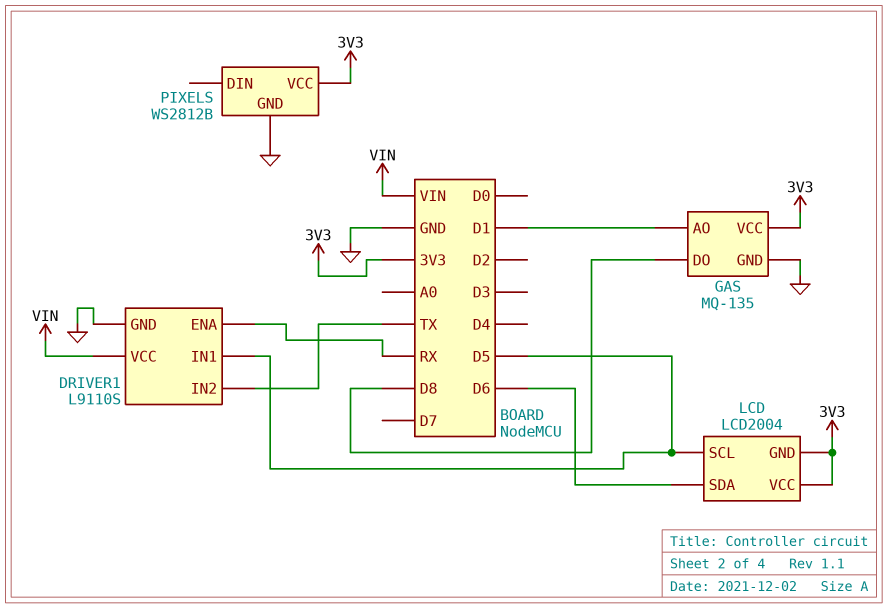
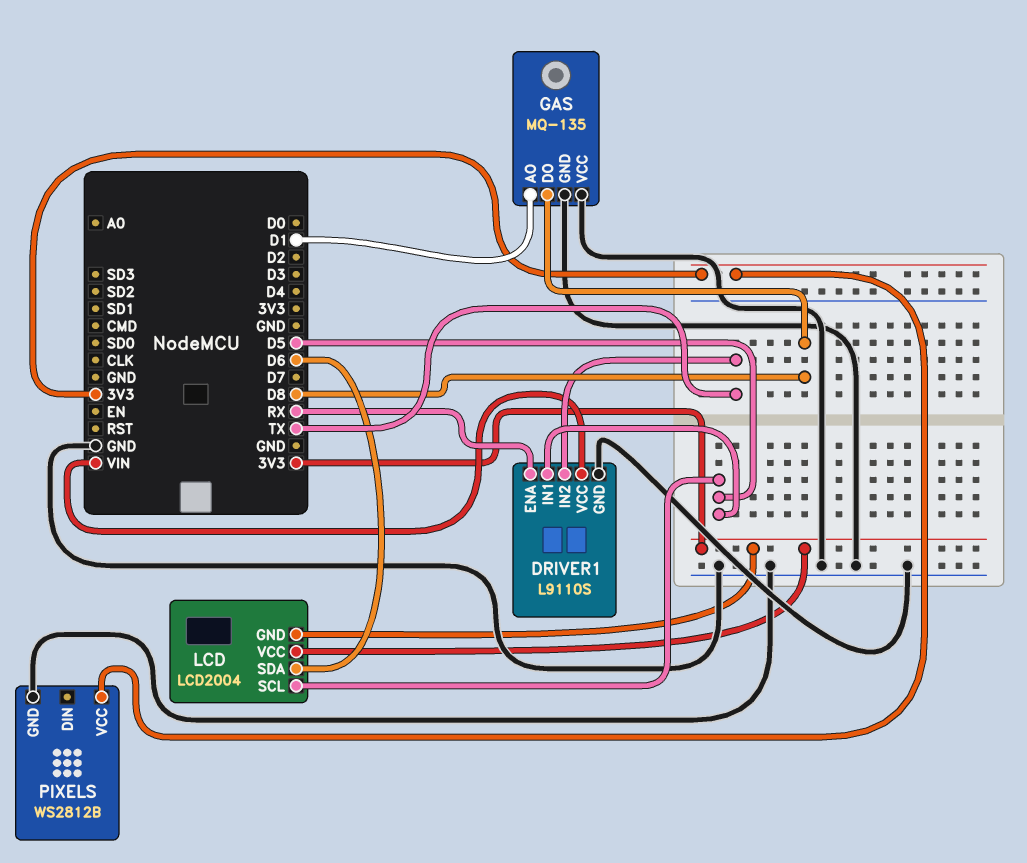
GAS pin VCC: 3V3 -> GND

